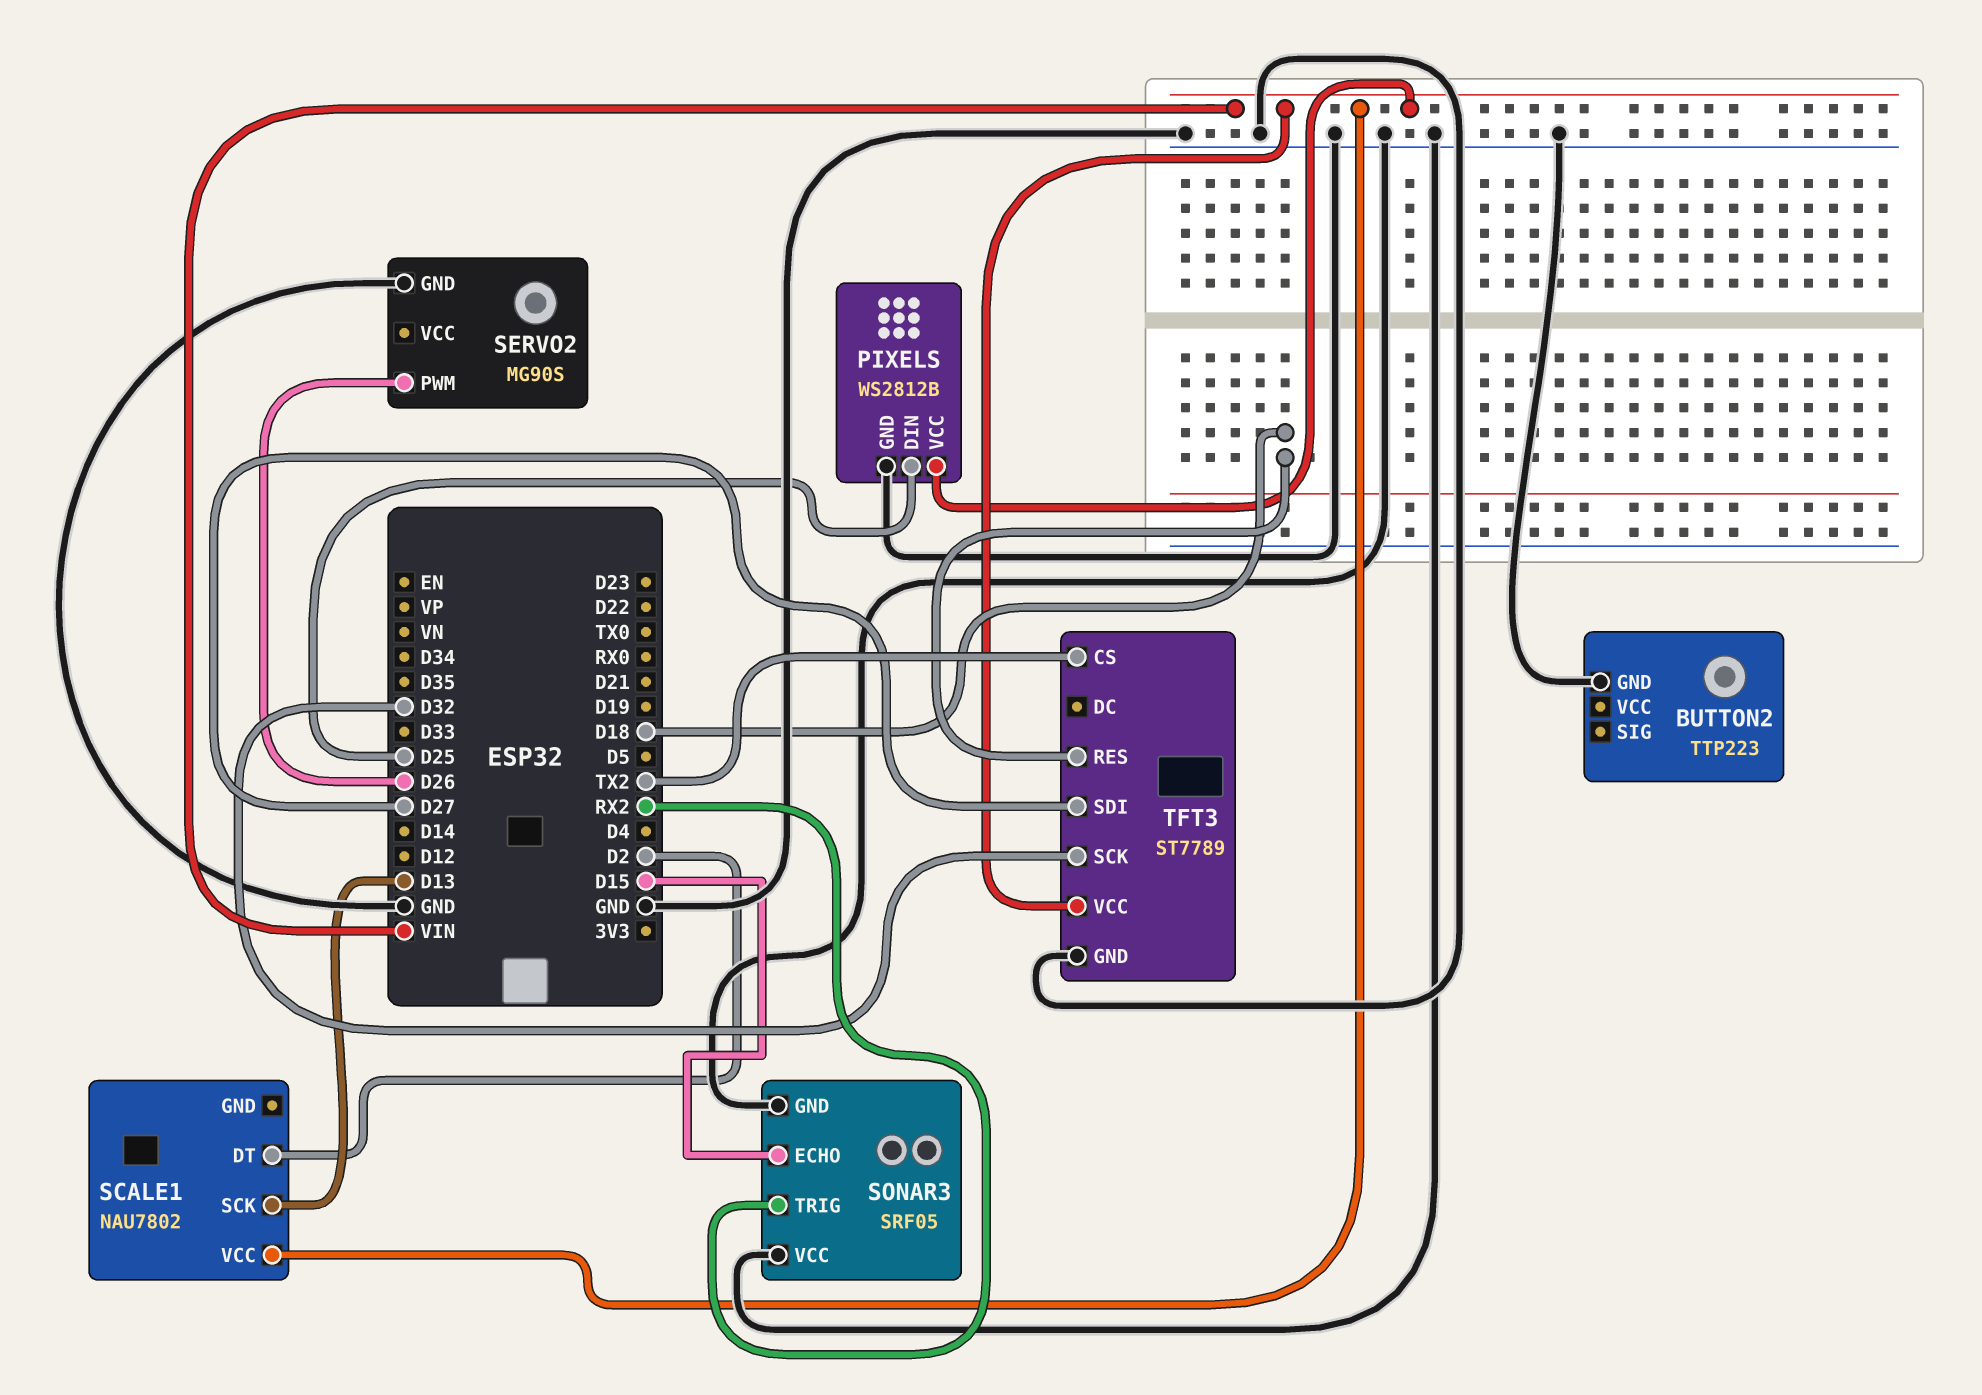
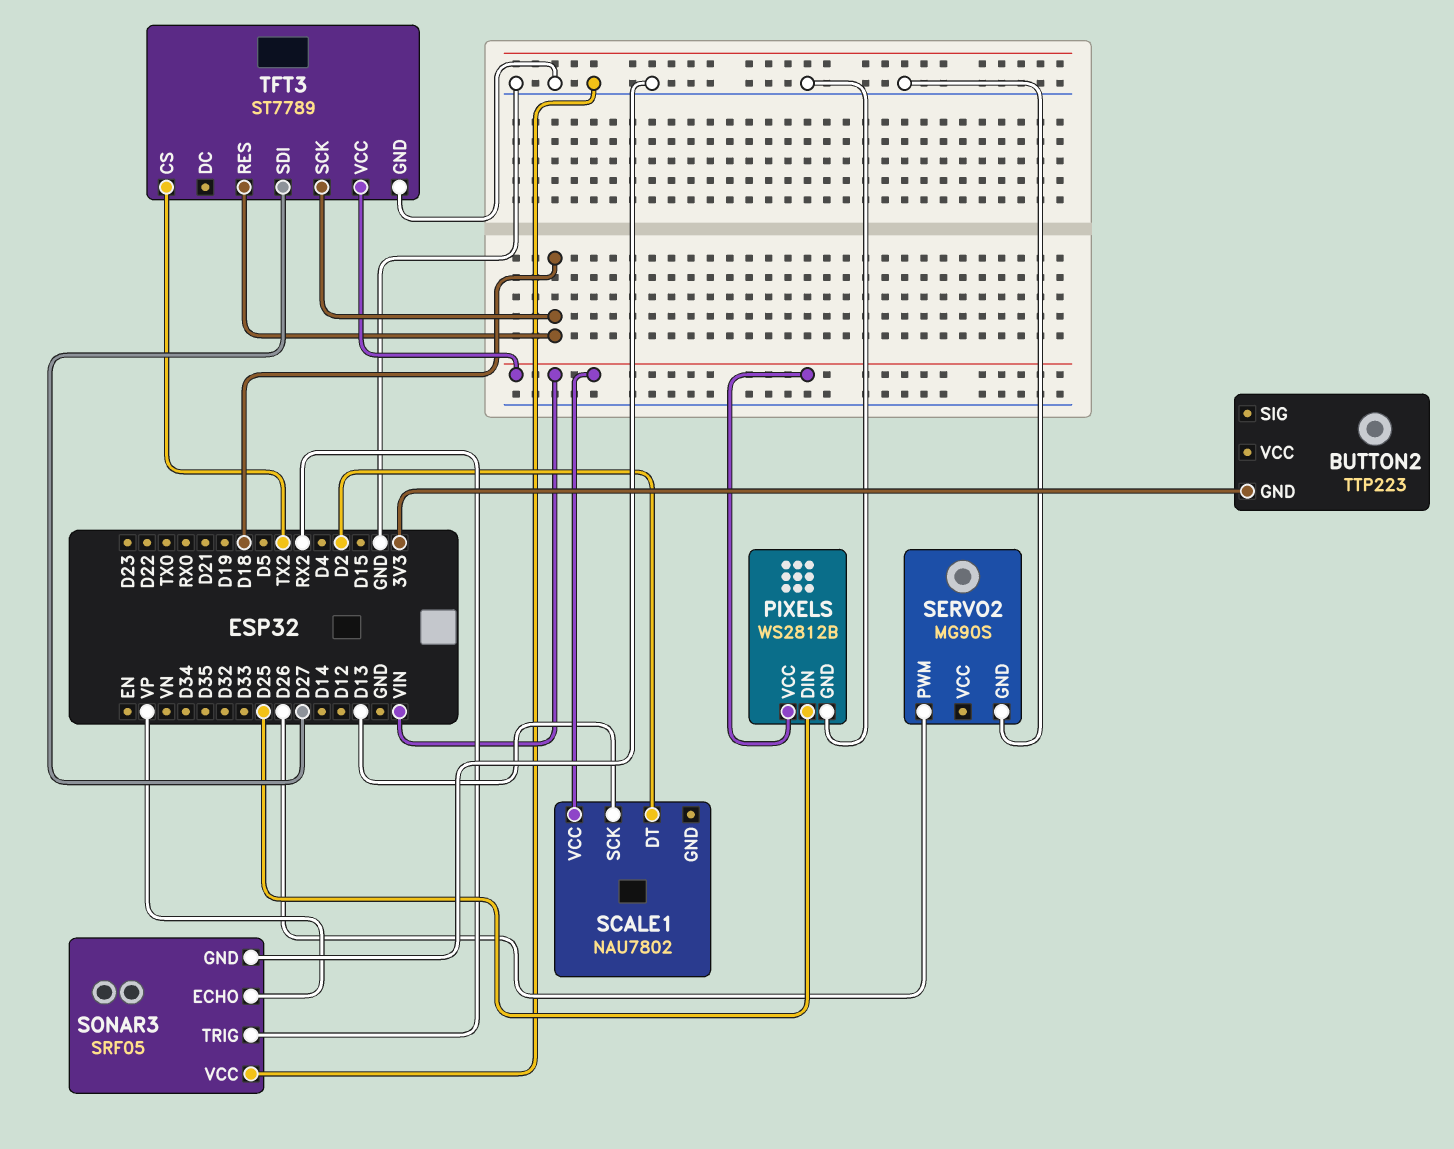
BUTTON2 pin GND: GND -> 3V3
SONAR3 pin ECHO: D15 -> VP
TFT3 pin SCK: D32 -> D18

